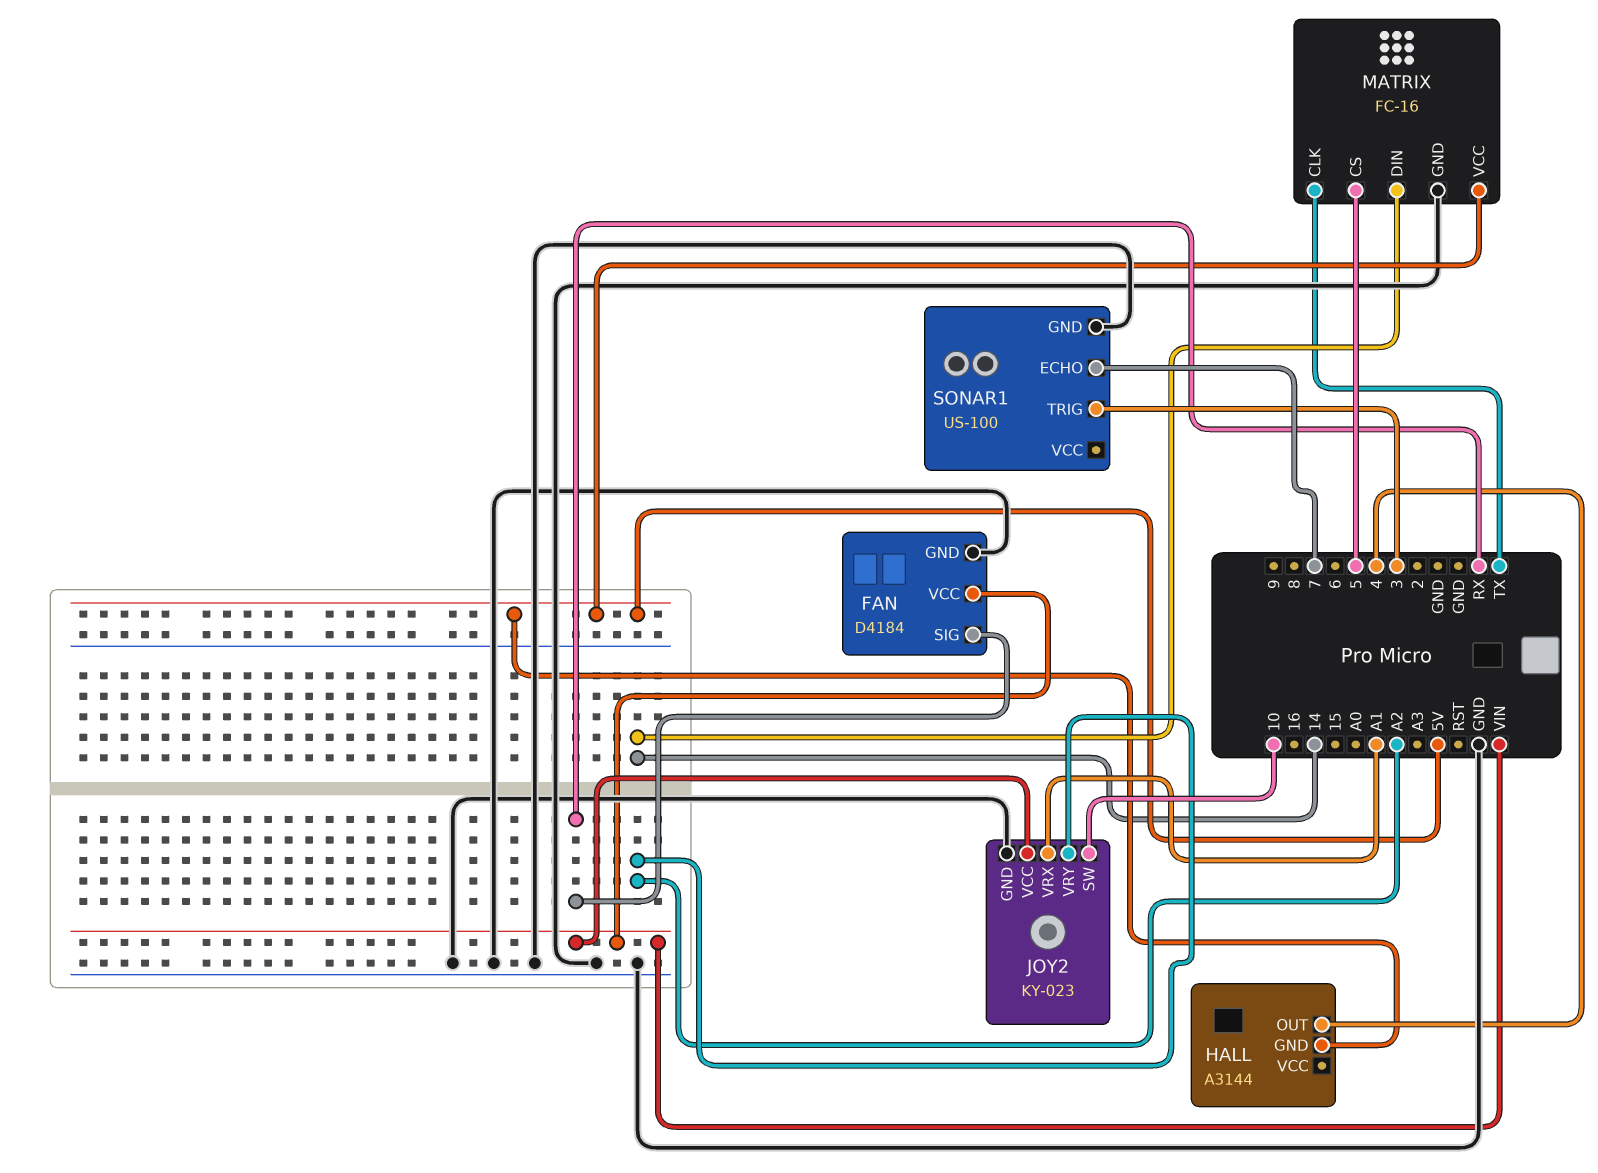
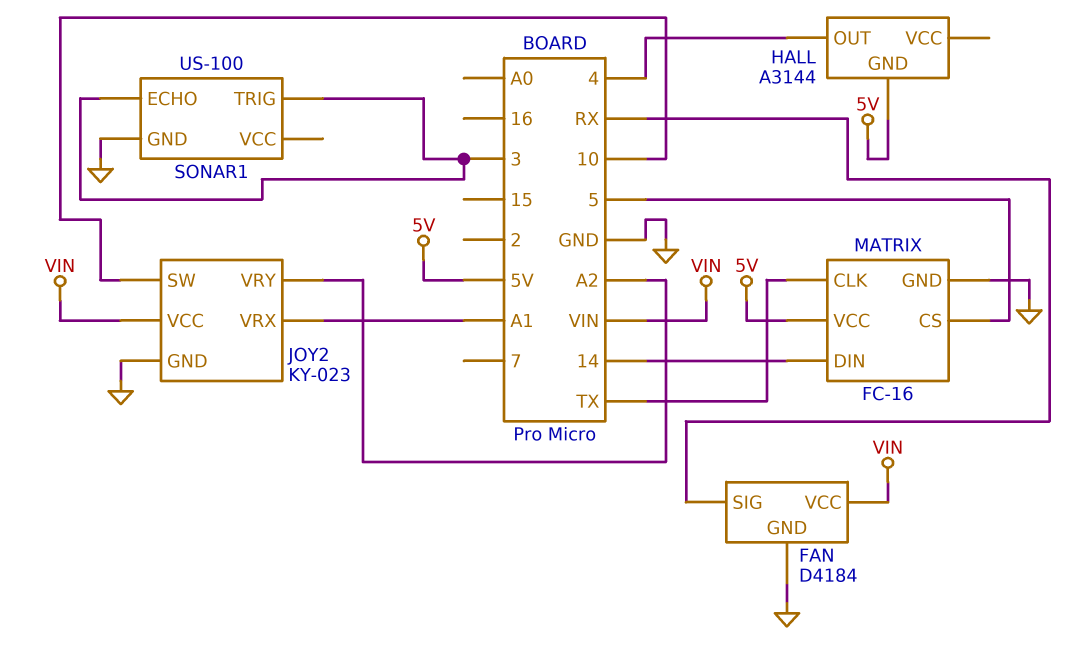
SONAR1 pin ECHO: 7 -> 3

